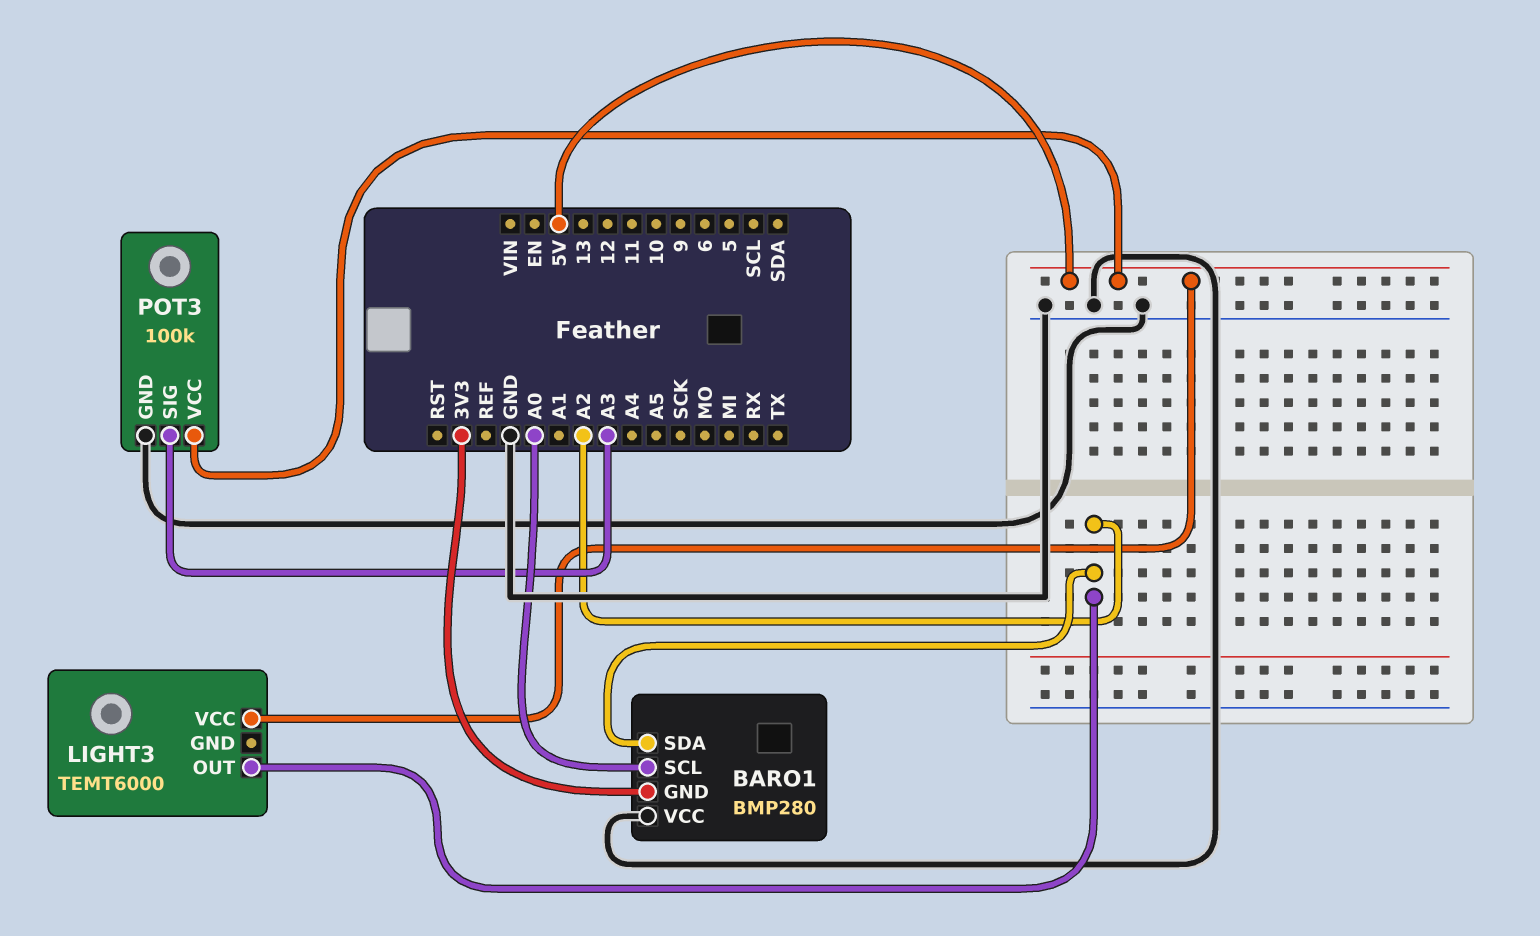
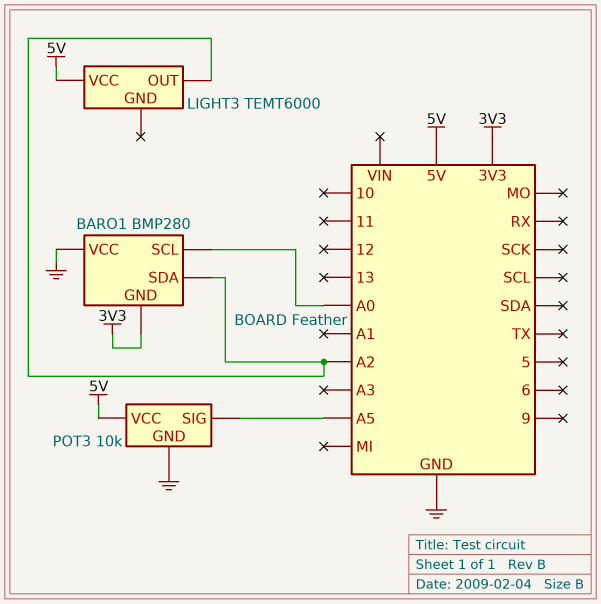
POT3: 100k -> 10k
POT3 pin SIG: A3 -> A5

